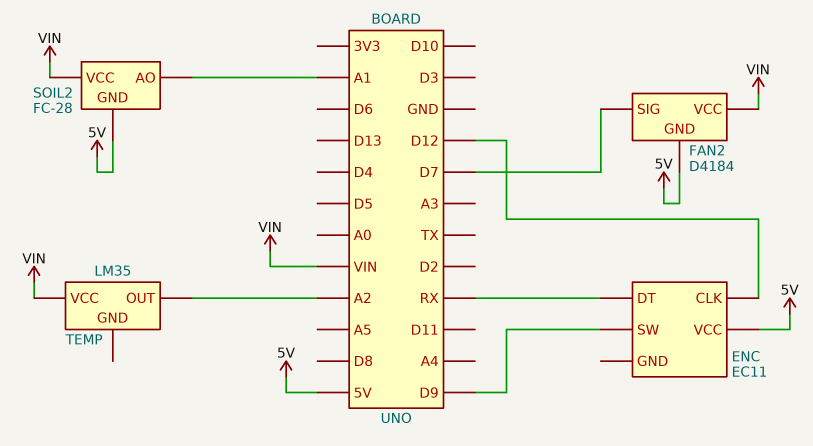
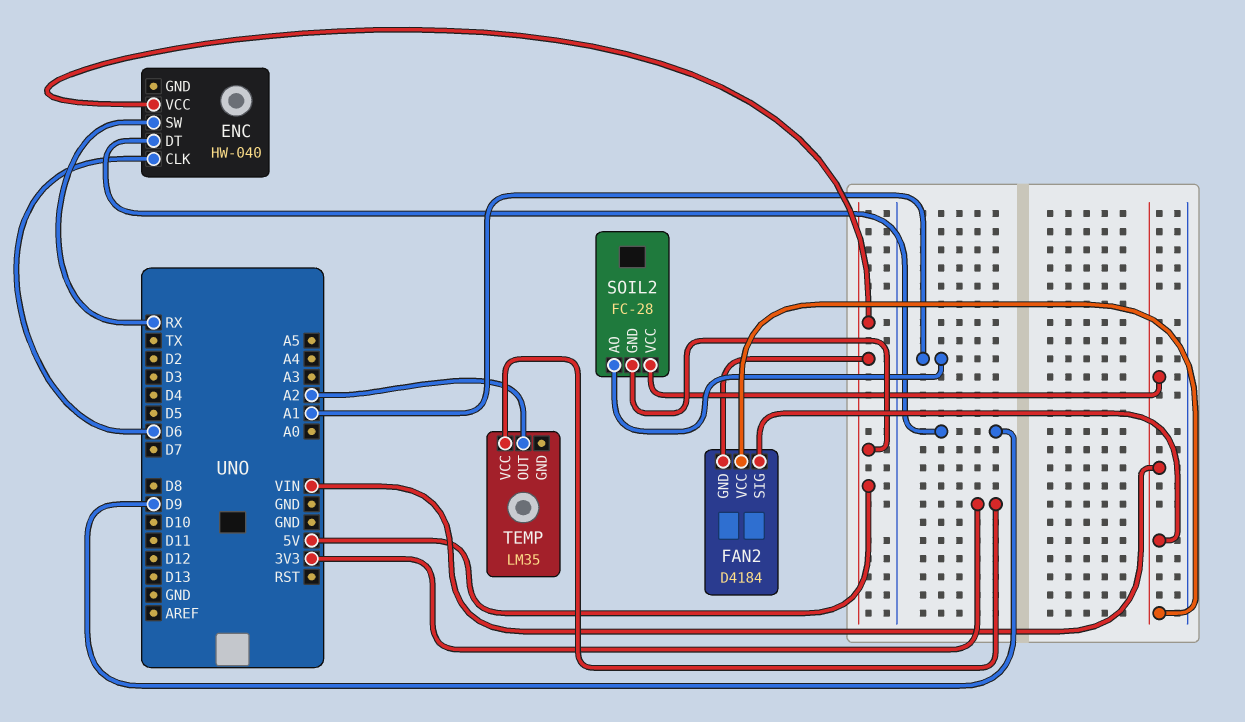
ENC: EC11 -> HW-040
ENC pin CLK: D12 -> D6
ENC pin DT: RX -> D9
ENC pin SW: D9 -> RX
FAN2 pin SIG: D7 -> VIN
TEMP pin VCC: VIN -> 3V3

